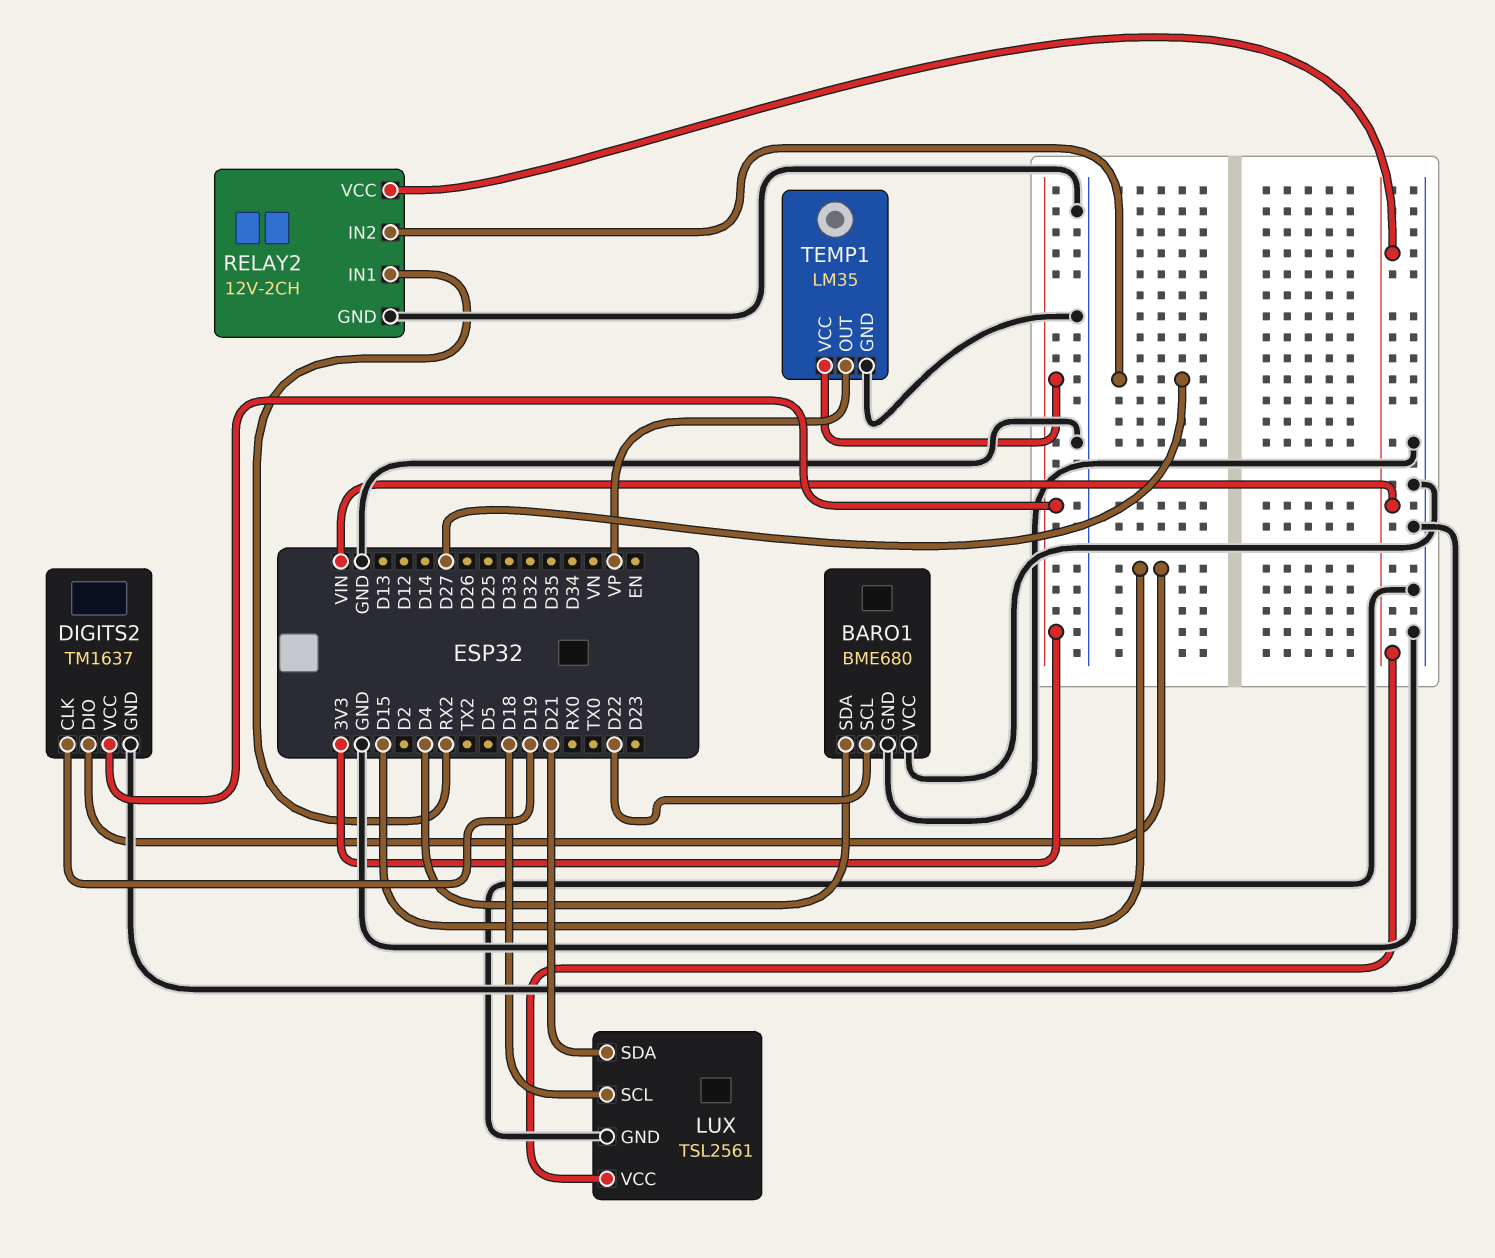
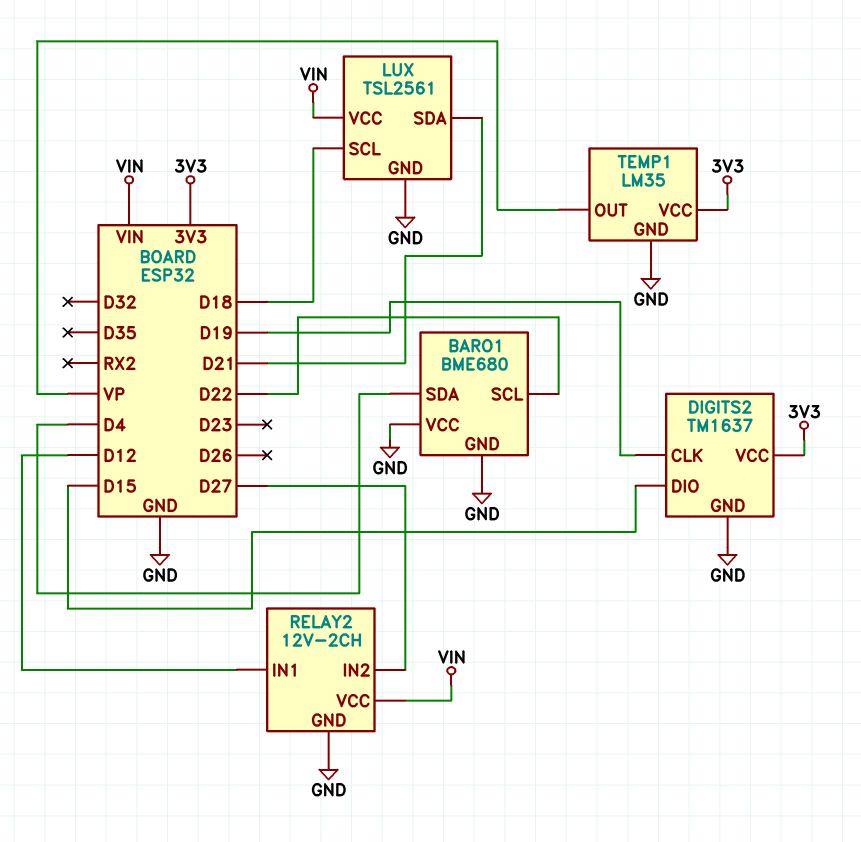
RELAY2 pin IN1: RX2 -> D12

